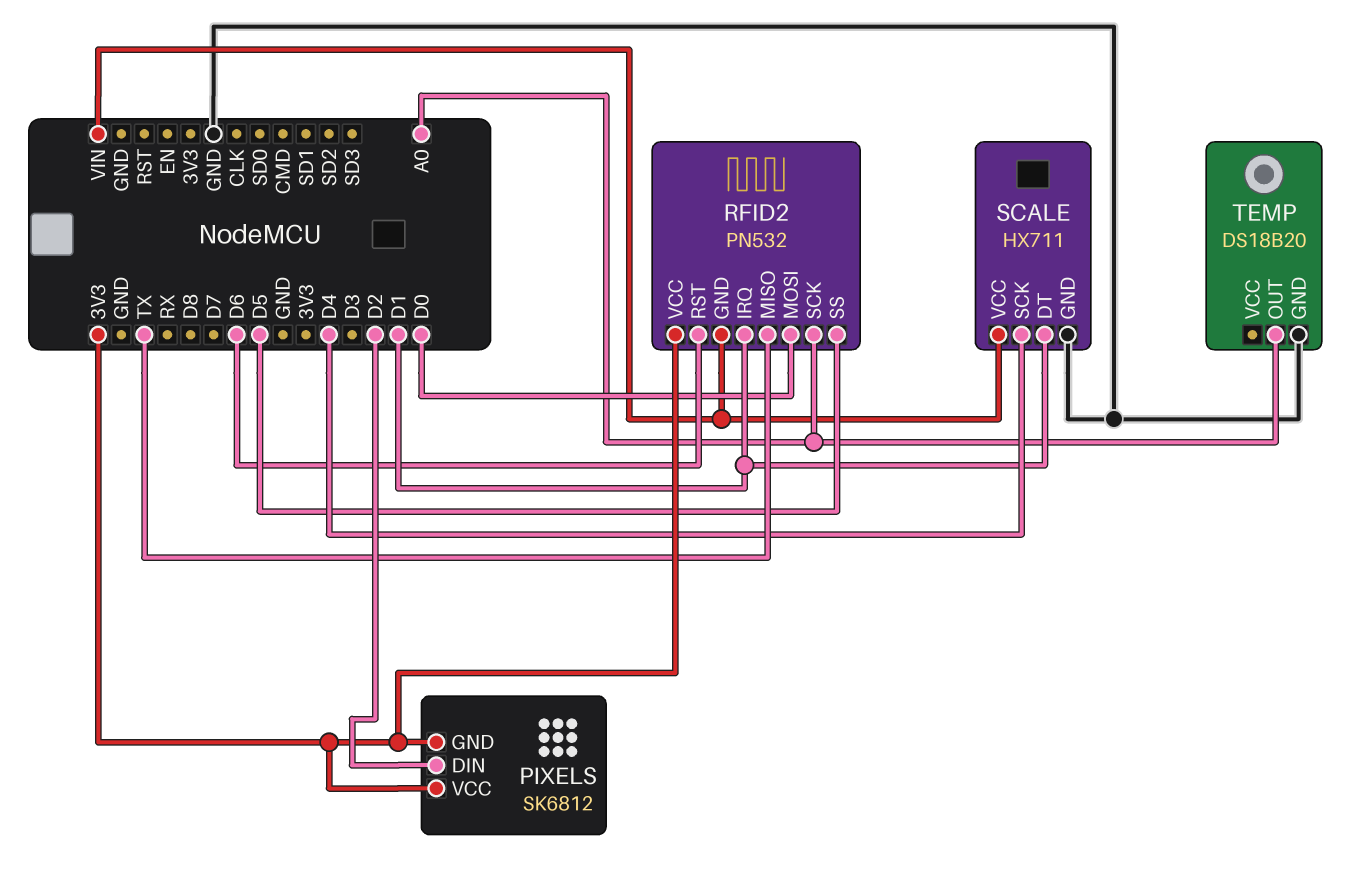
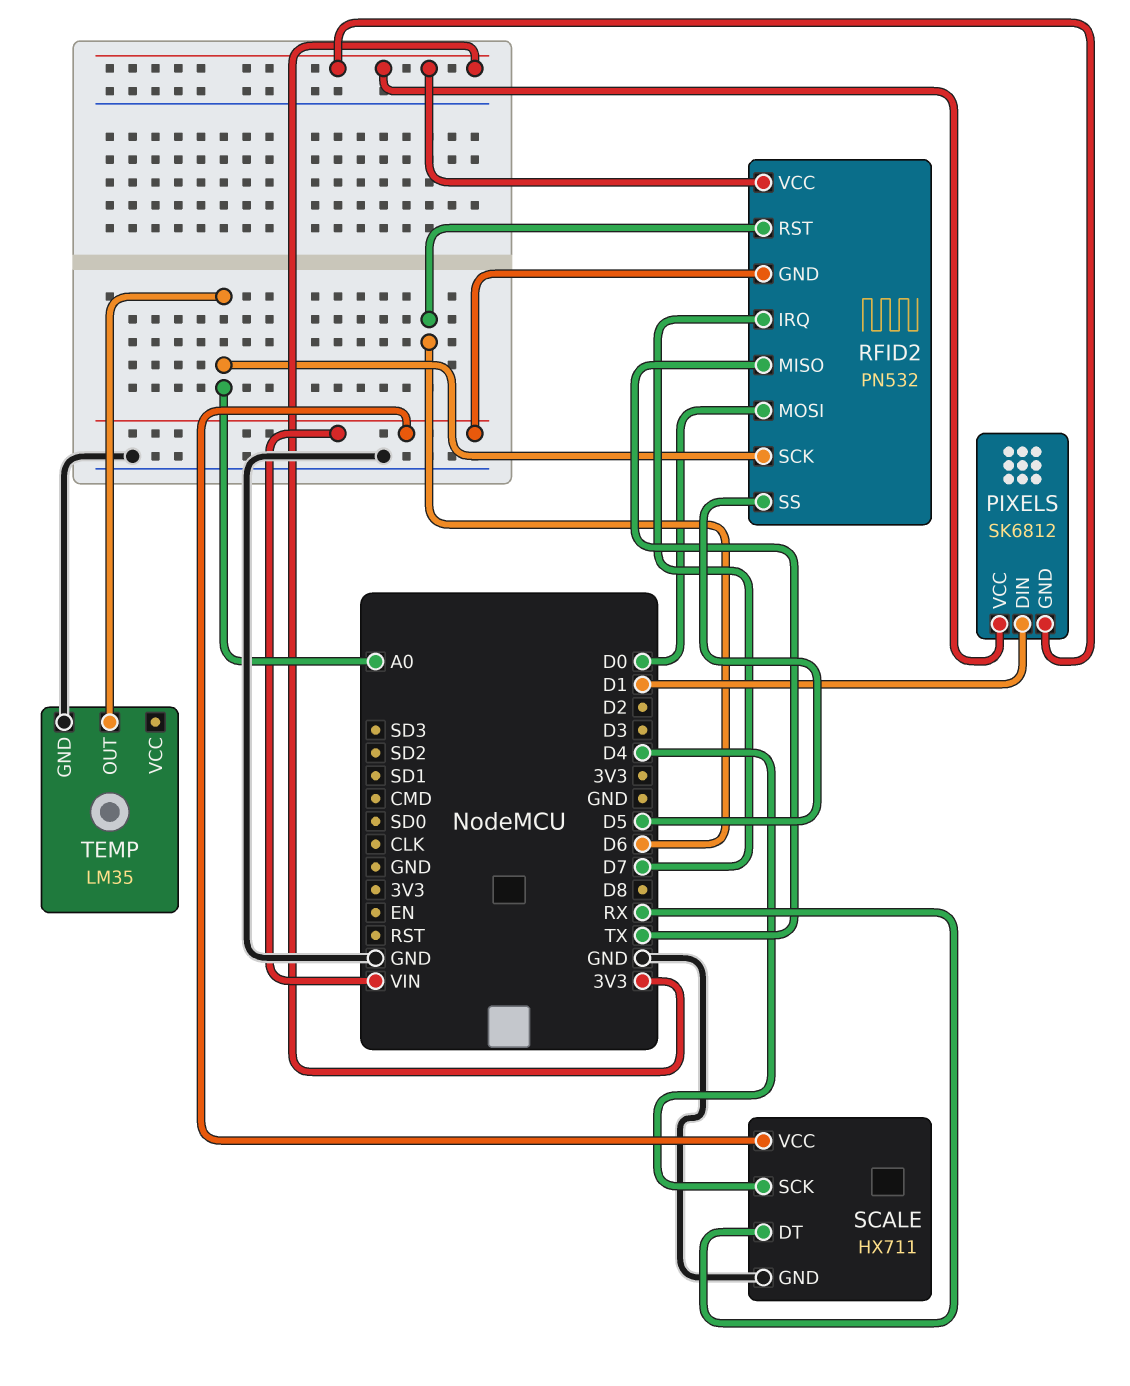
PIXELS pin DIN: D2 -> D1
RFID2 pin IRQ: D1 -> D7
SCALE pin DT: D1 -> RX
TEMP: DS18B20 -> LM35

